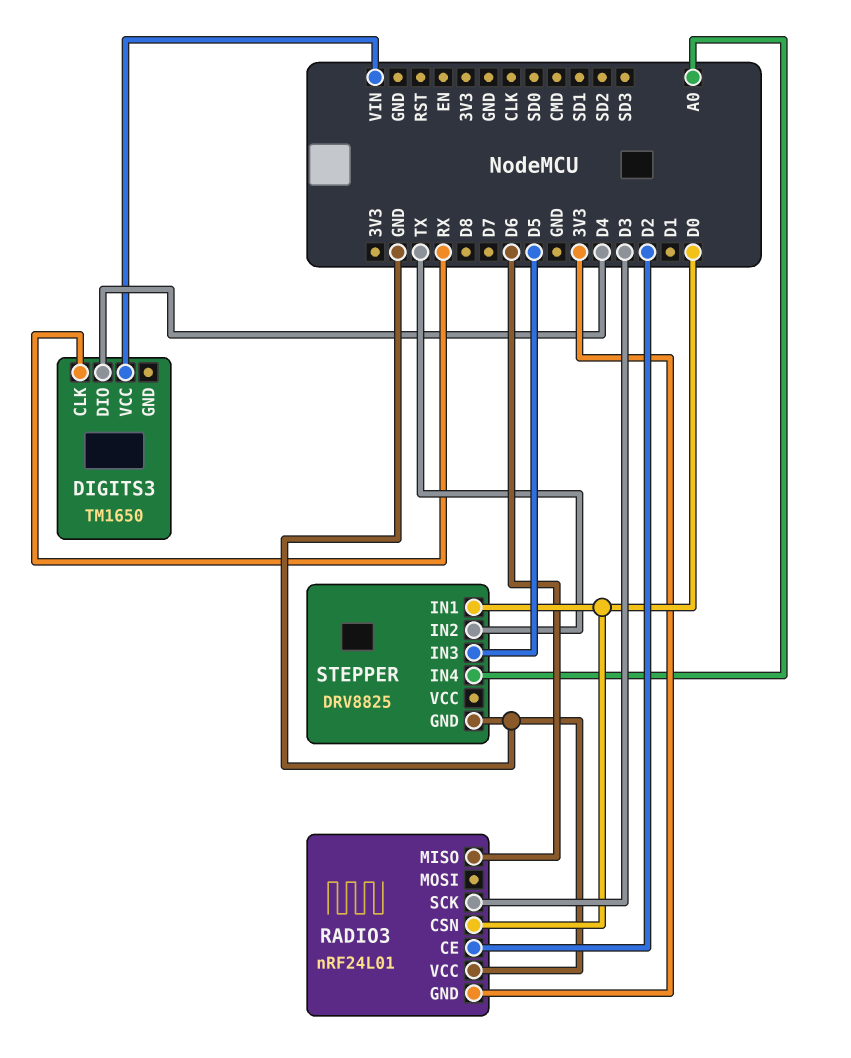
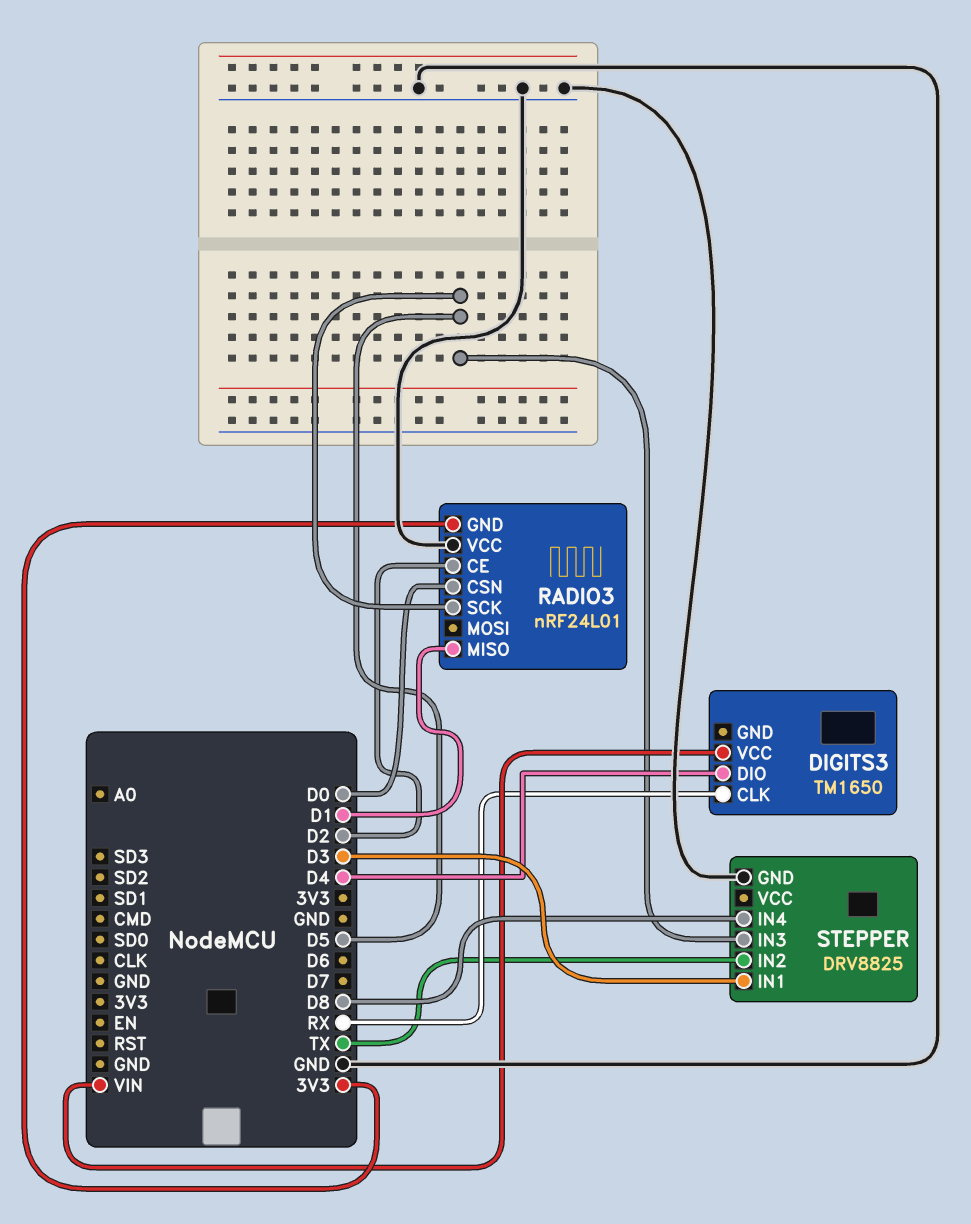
RADIO3 pin MISO: D6 -> D1
RADIO3 pin SCK: D3 -> D5
STEPPER pin IN1: D0 -> D3
STEPPER pin IN4: A0 -> D8

